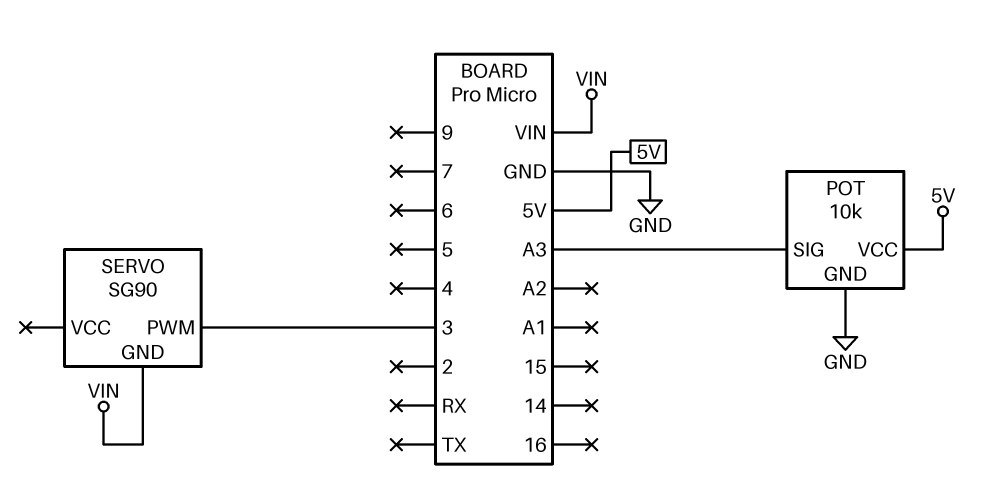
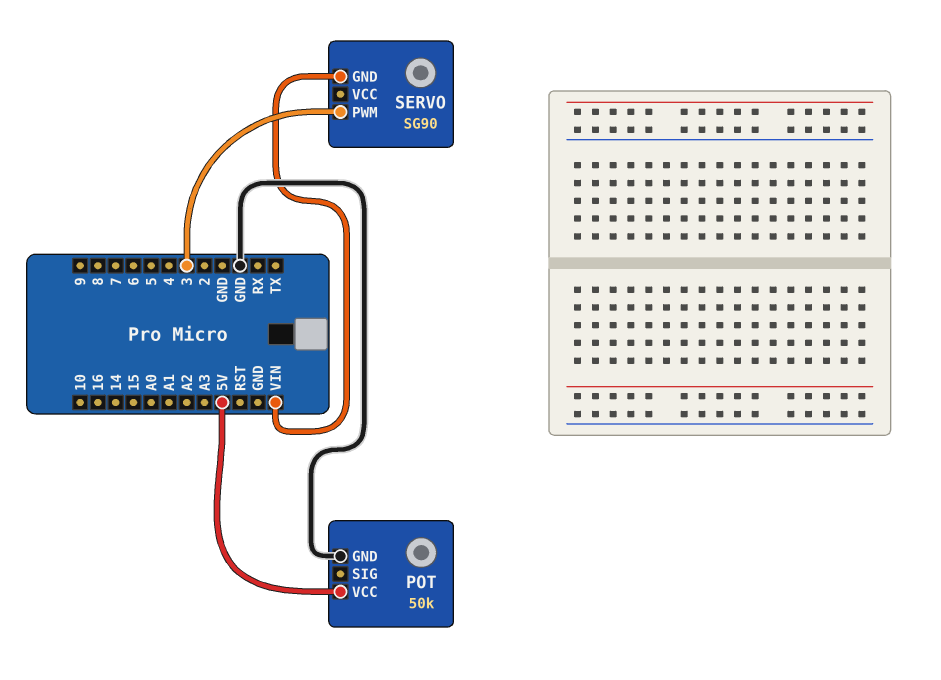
POT: 10k -> 50k
POT pin SIG: A3 -> none

